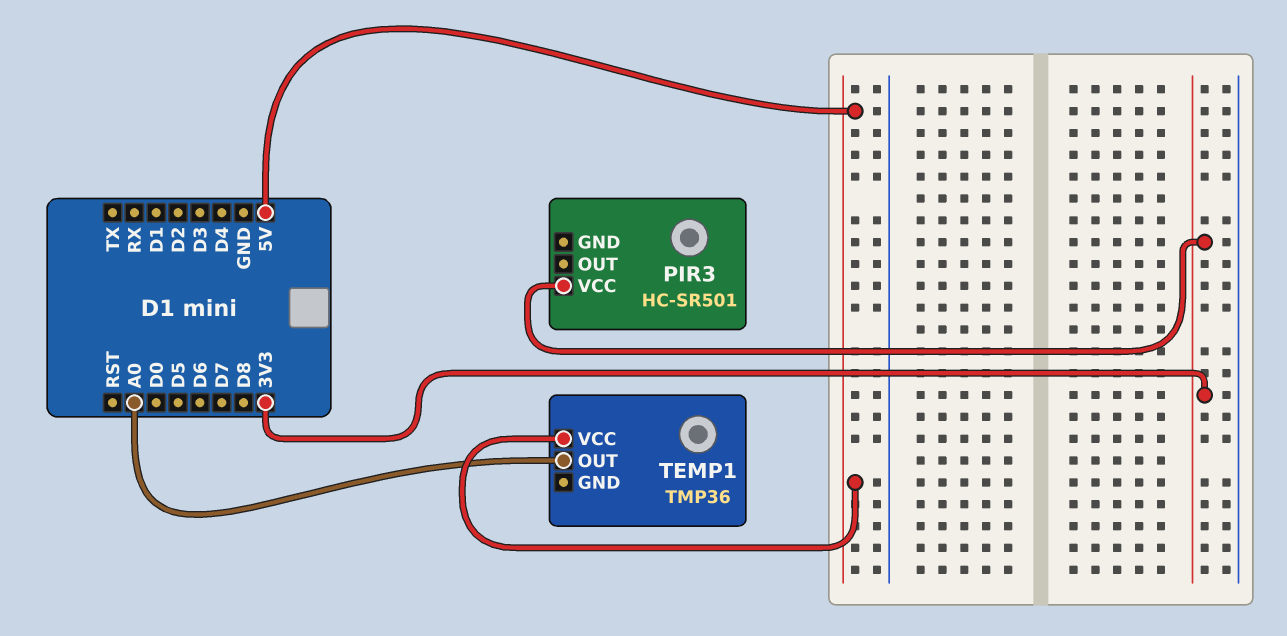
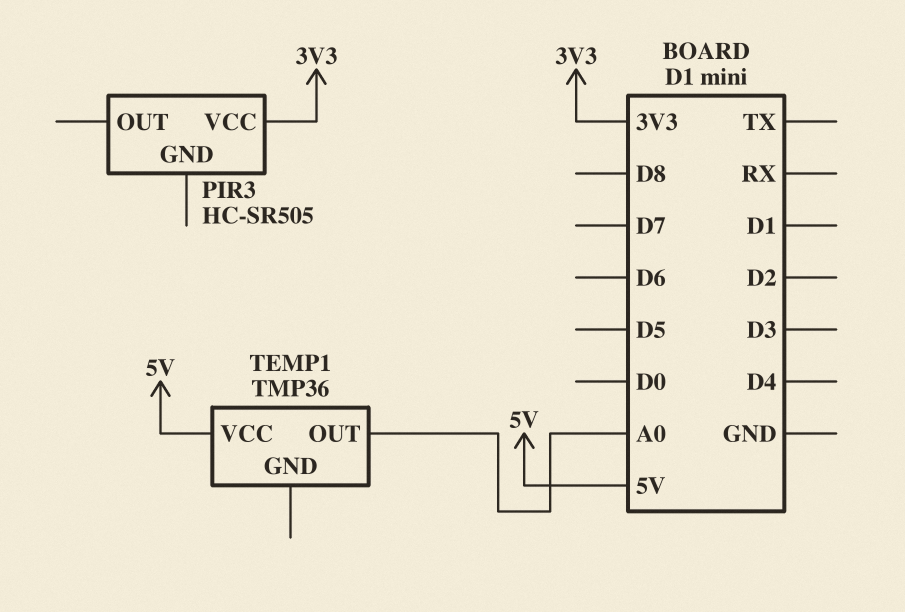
PIR3: HC-SR501 -> HC-SR505

